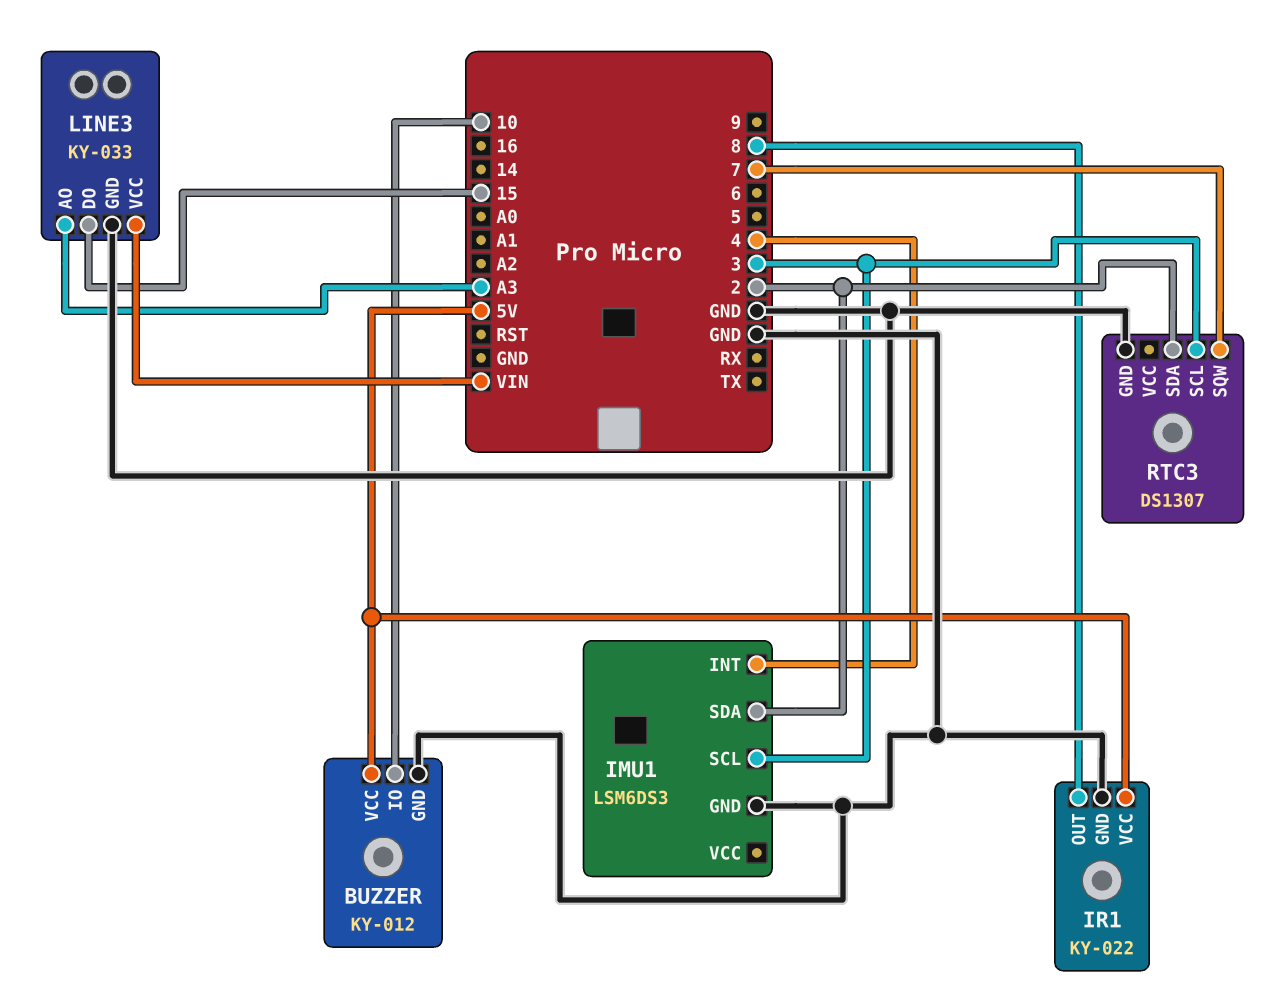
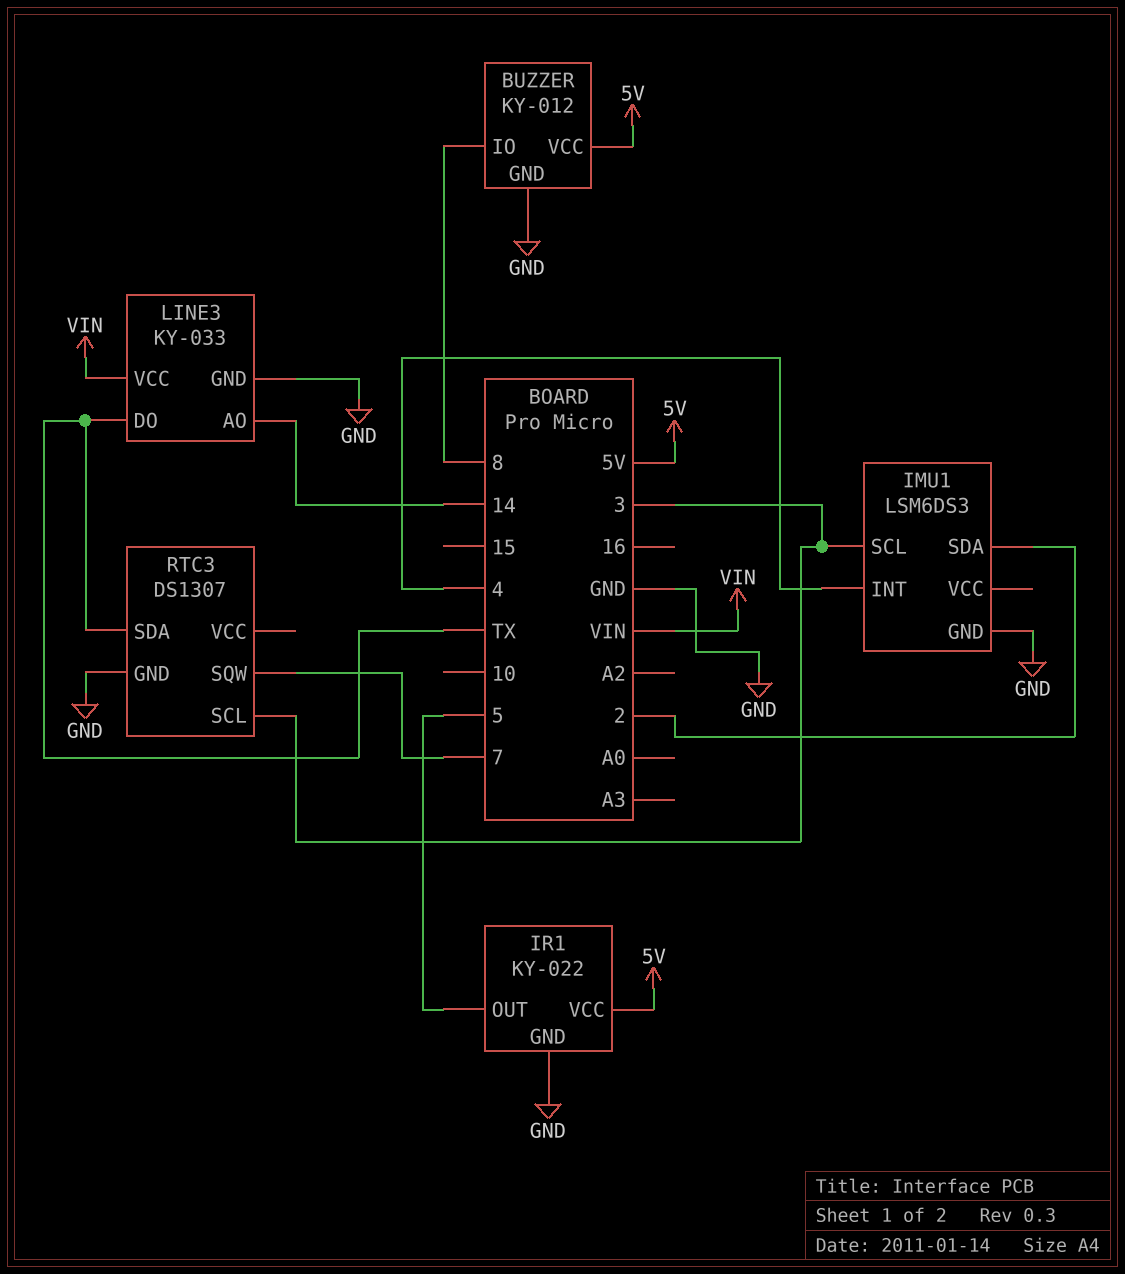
BUZZER pin IO: 10 -> 8
IR1 pin OUT: 8 -> 5
LINE3 pin AO: A3 -> 14
LINE3 pin DO: 15 -> TX
RTC3 pin SDA: 2 -> TX

